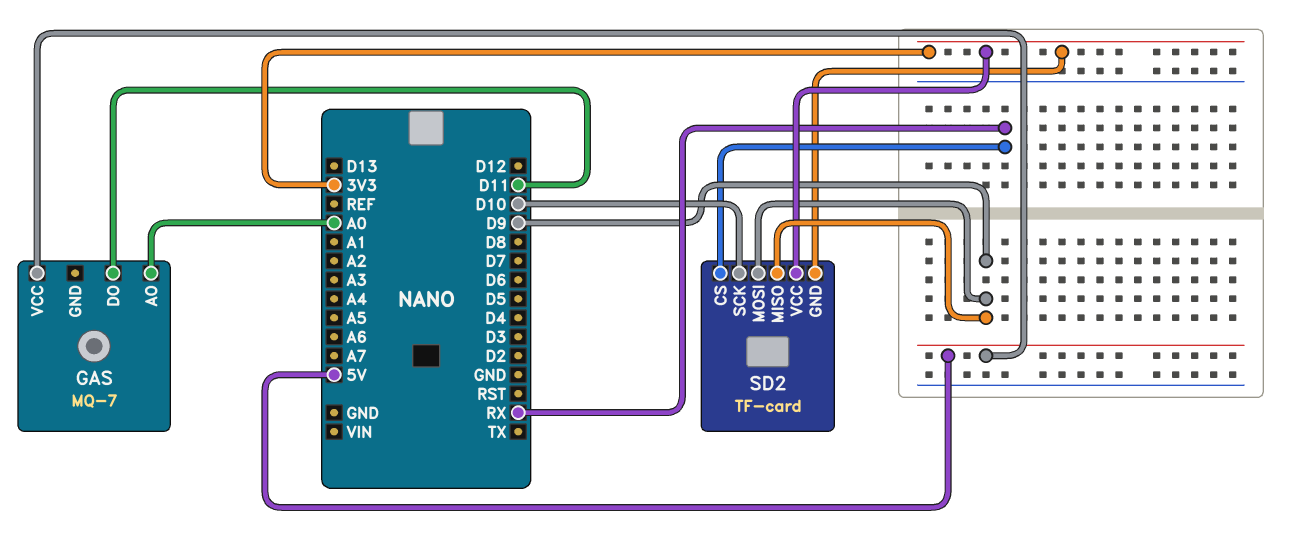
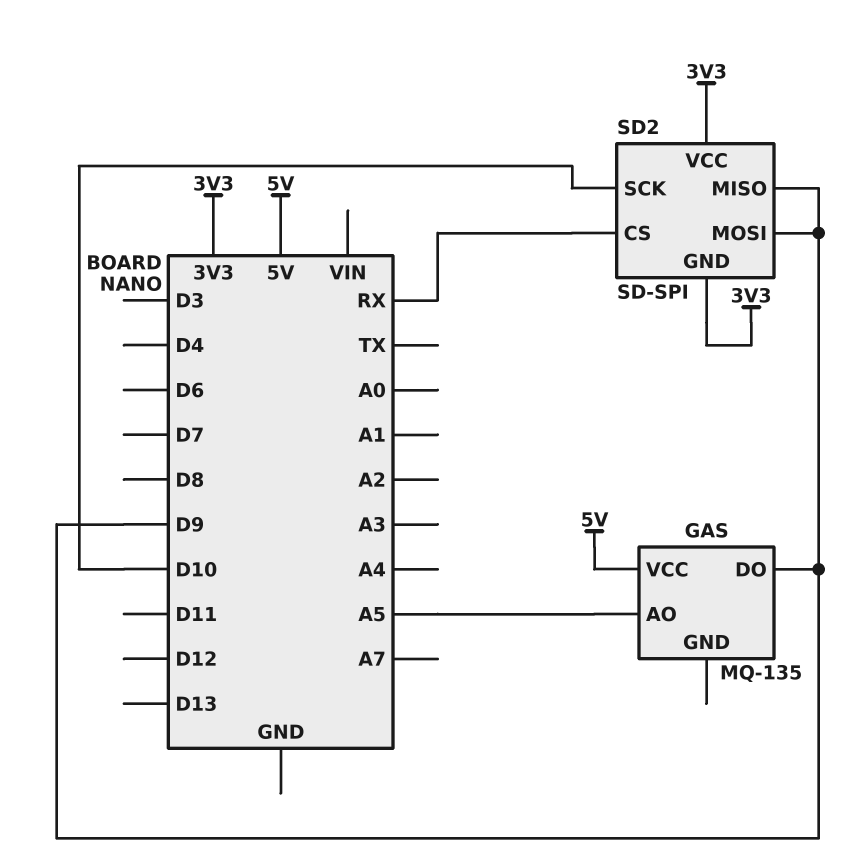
GAS: MQ-7 -> MQ-135
GAS pin AO: A0 -> A5
GAS pin DO: D11 -> D9
SD2: TF-card -> SD-SPI

